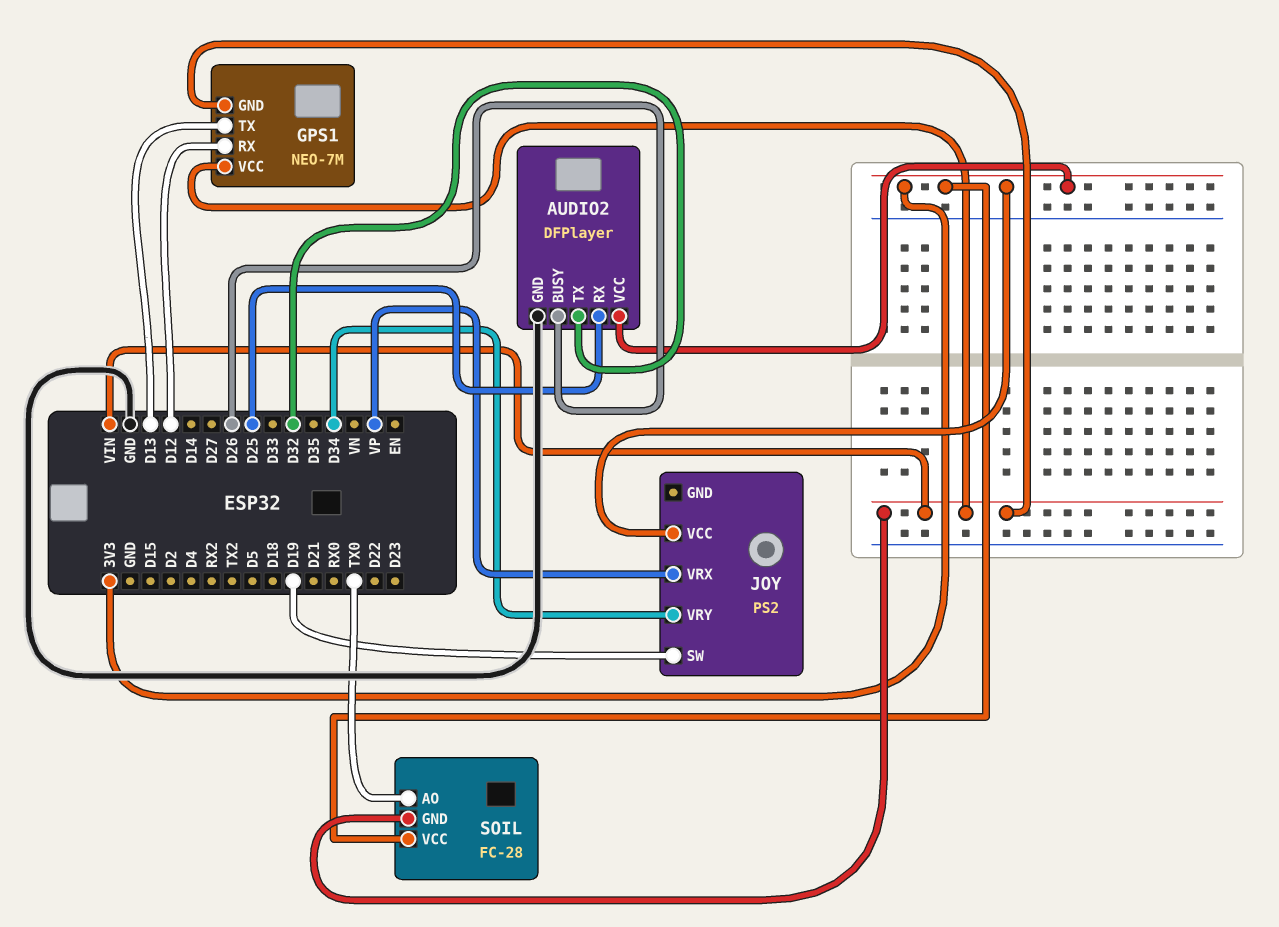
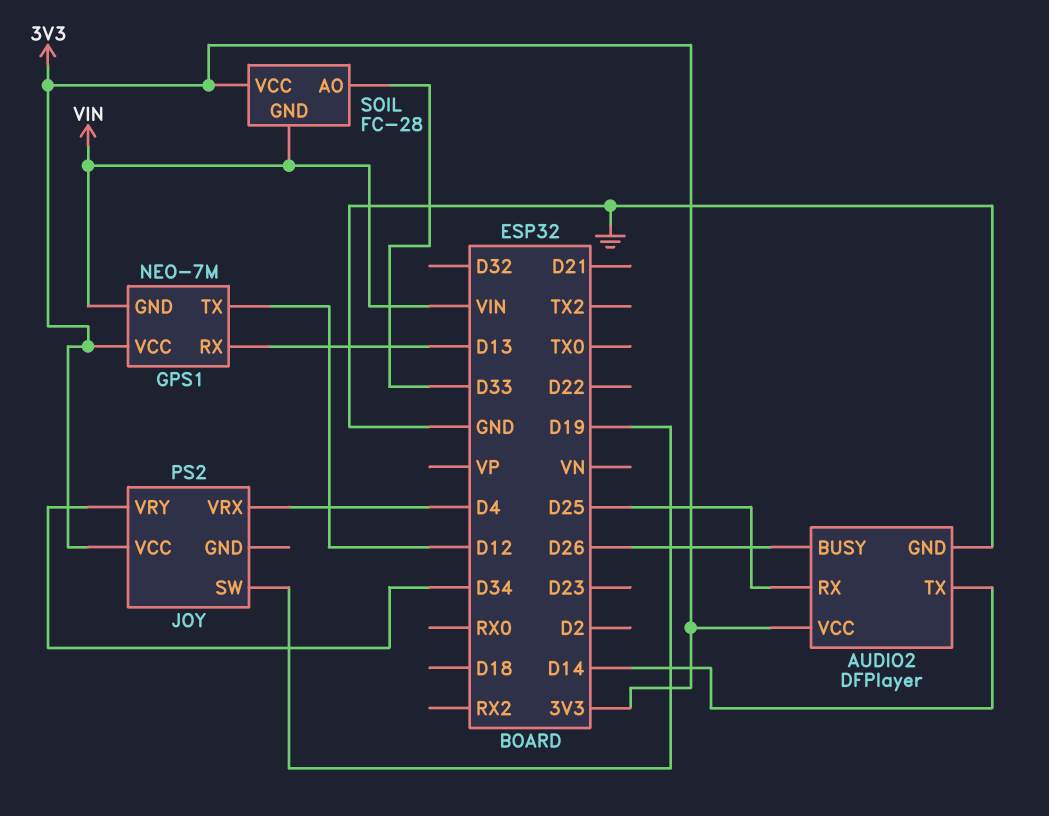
AUDIO2 pin TX: D32 -> D14
GPS1 pin RX: D12 -> D13
GPS1 pin TX: D13 -> D12
GPS1 pin VCC: VIN -> 3V3
JOY pin VRX: VP -> D4
SOIL pin AO: TX0 -> D33

